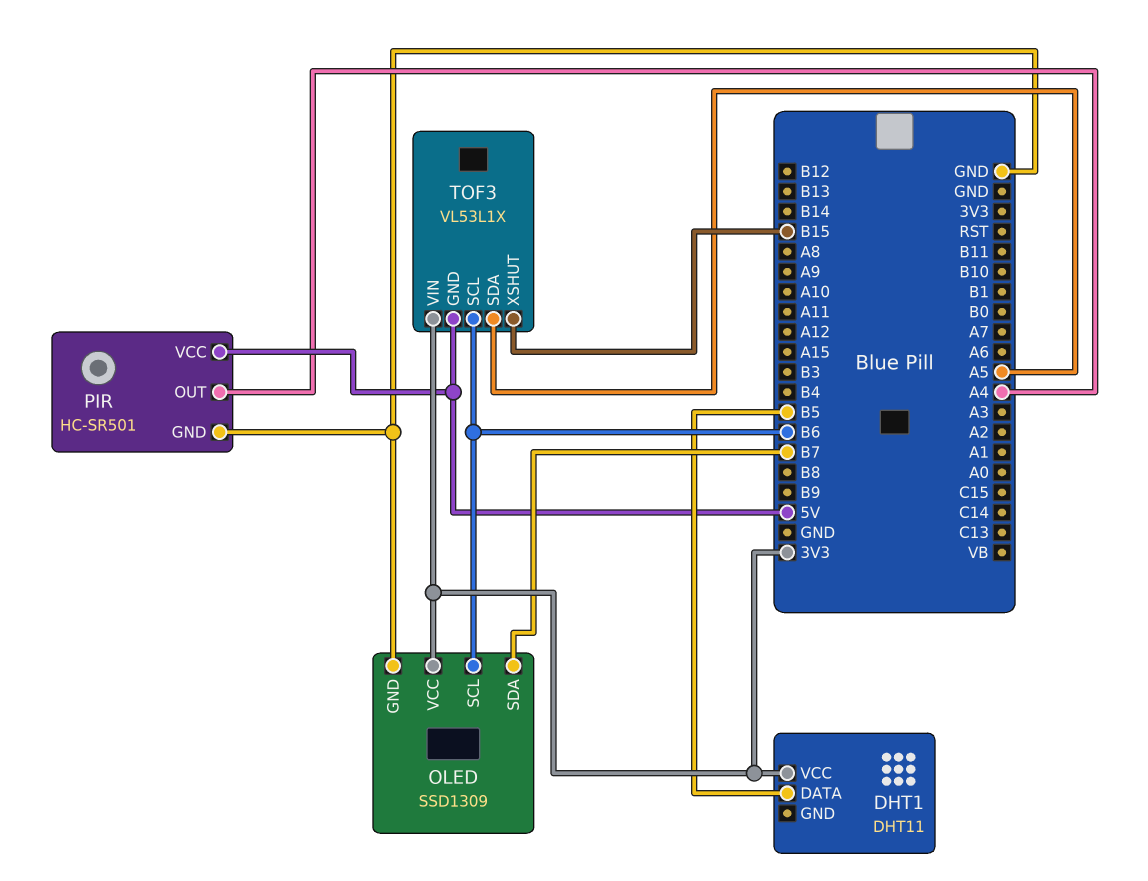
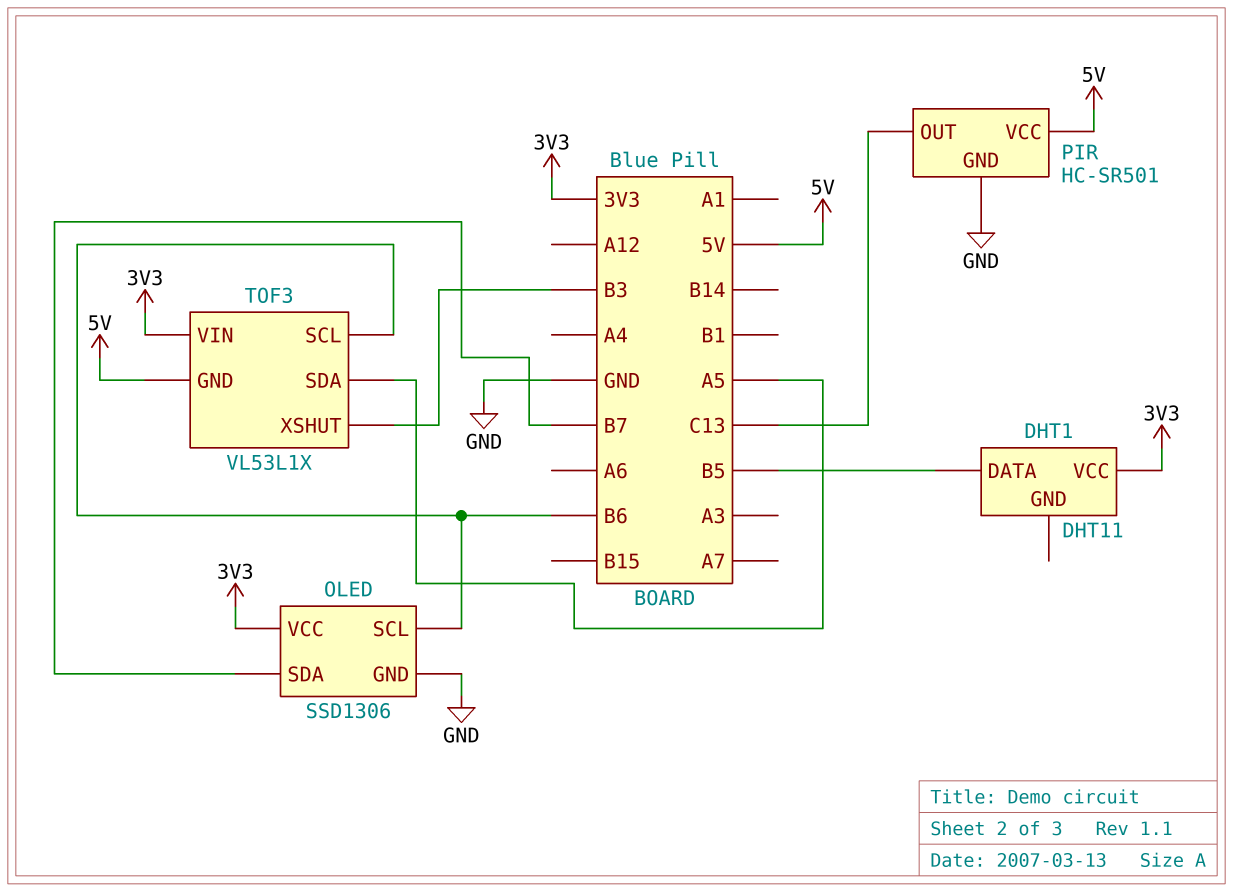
OLED: SSD1309 -> SSD1306
PIR pin OUT: A4 -> C13
TOF3 pin XSHUT: B15 -> B3

